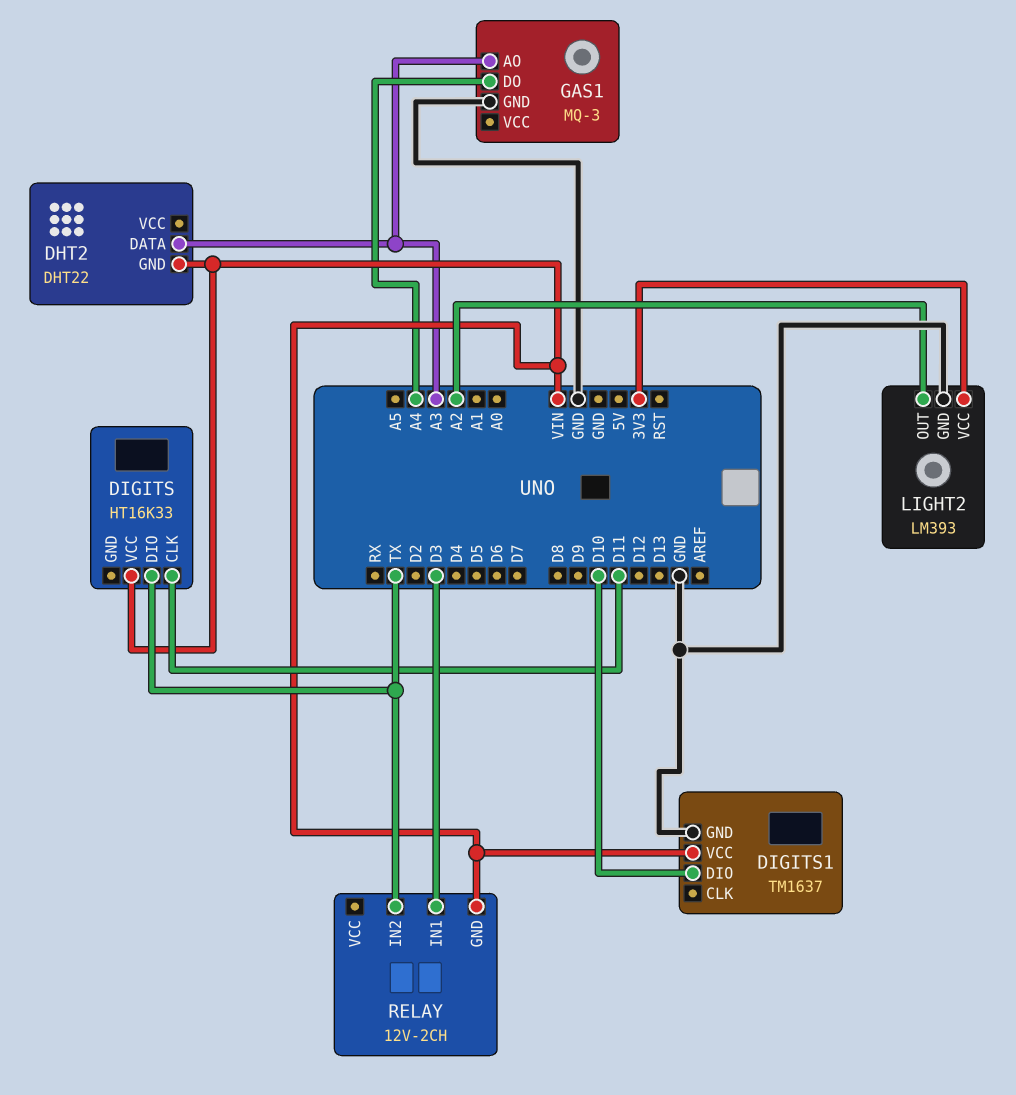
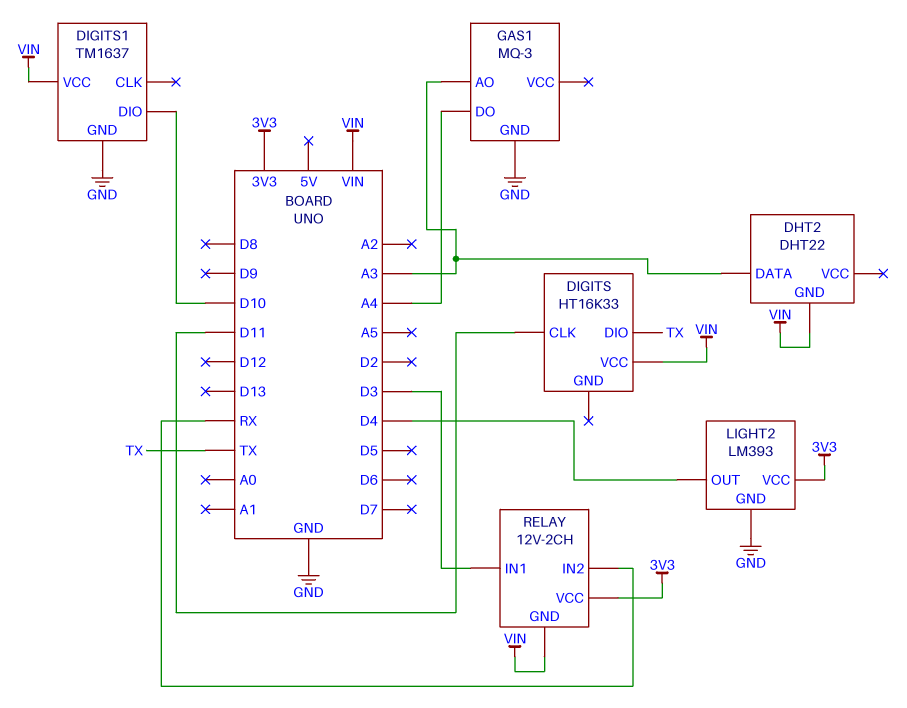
LIGHT2 pin OUT: A2 -> D4
RELAY pin IN2: TX -> RX
RELAY pin VCC: none -> 3V3

